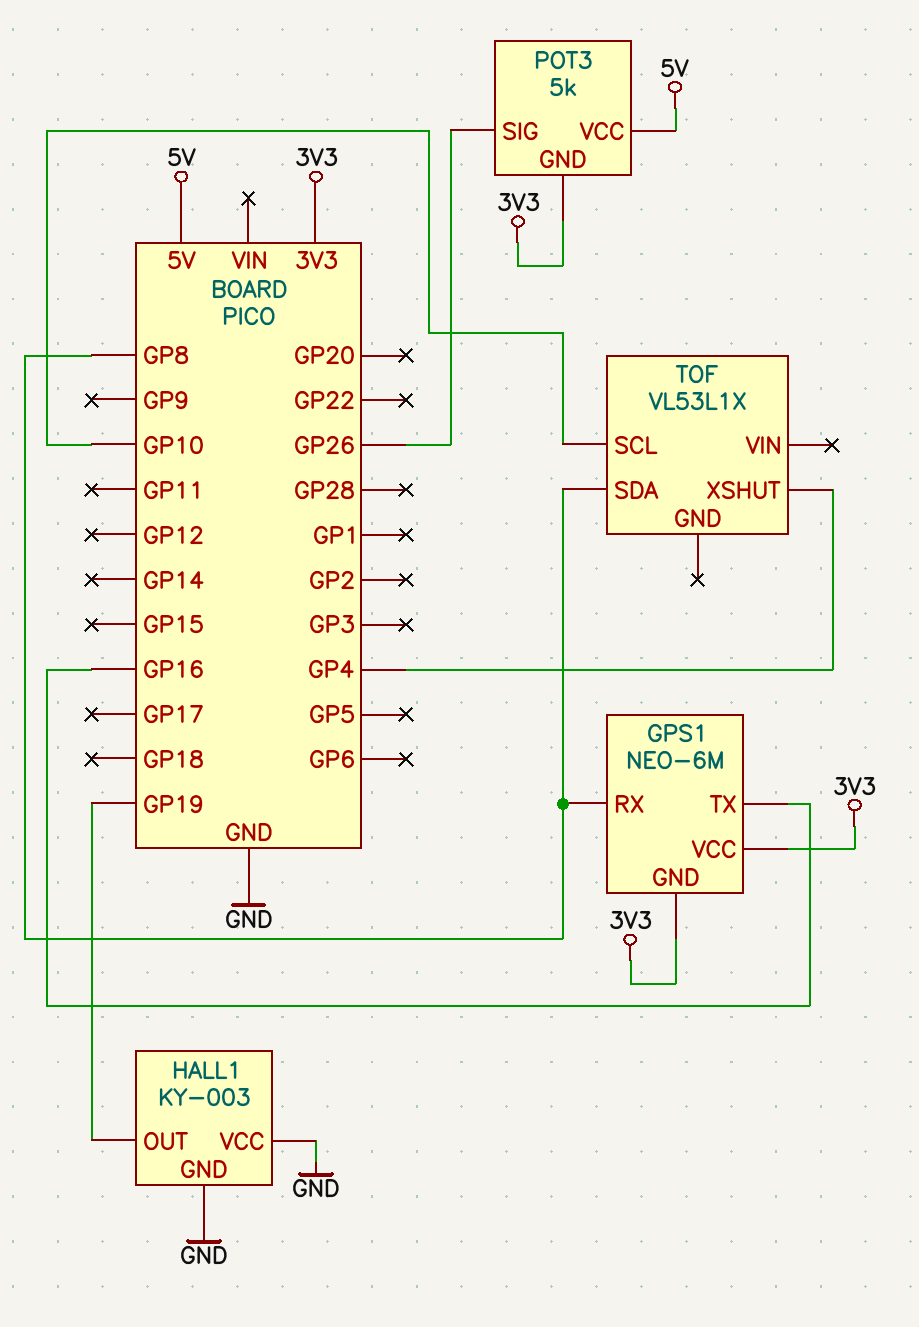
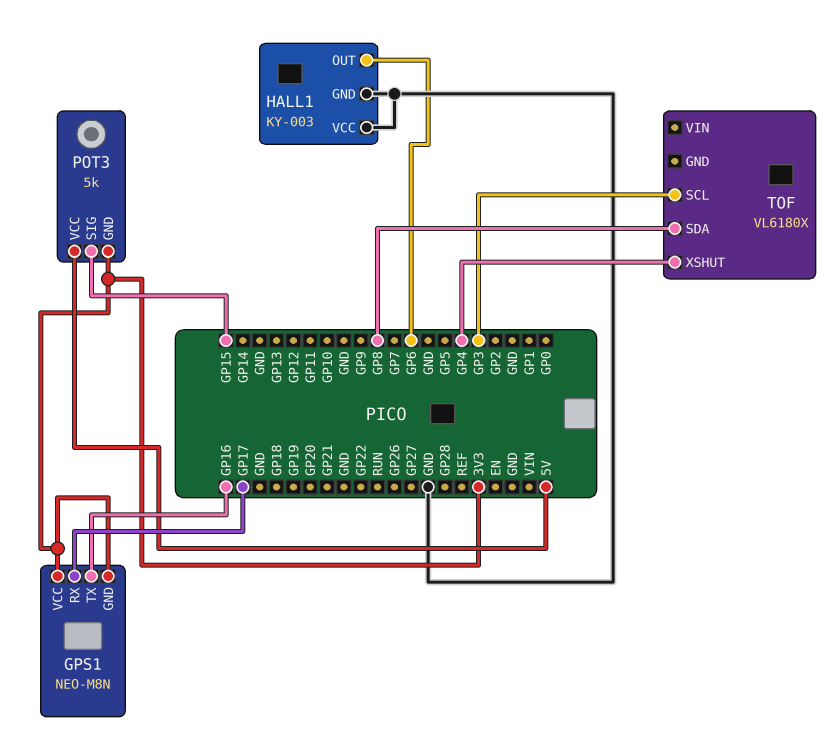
GPS1: NEO-6M -> NEO-M8N
GPS1 pin RX: GP8 -> GP17
HALL1 pin OUT: GP19 -> GP6
POT3 pin SIG: GP26 -> GP15
TOF: VL53L1X -> VL6180X
TOF pin SCL: GP10 -> GP3

